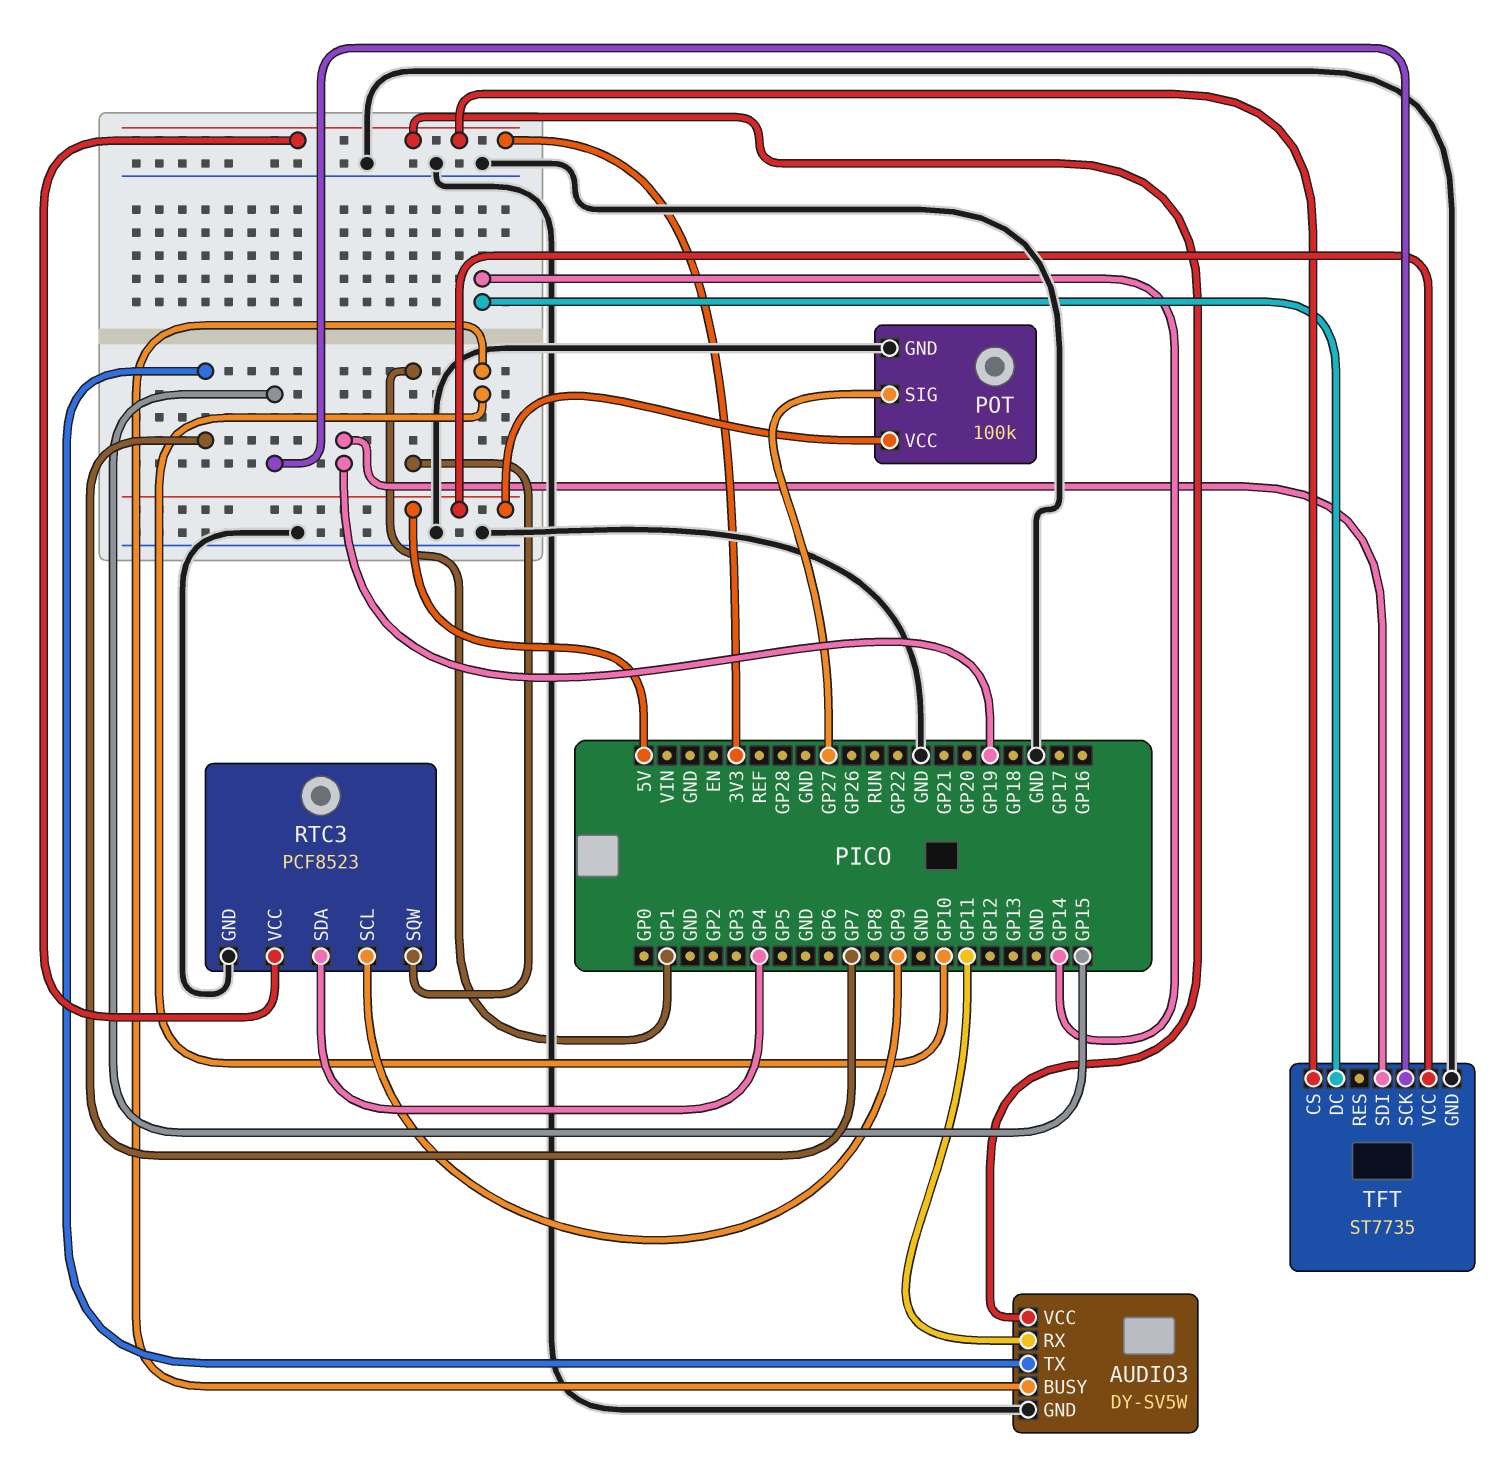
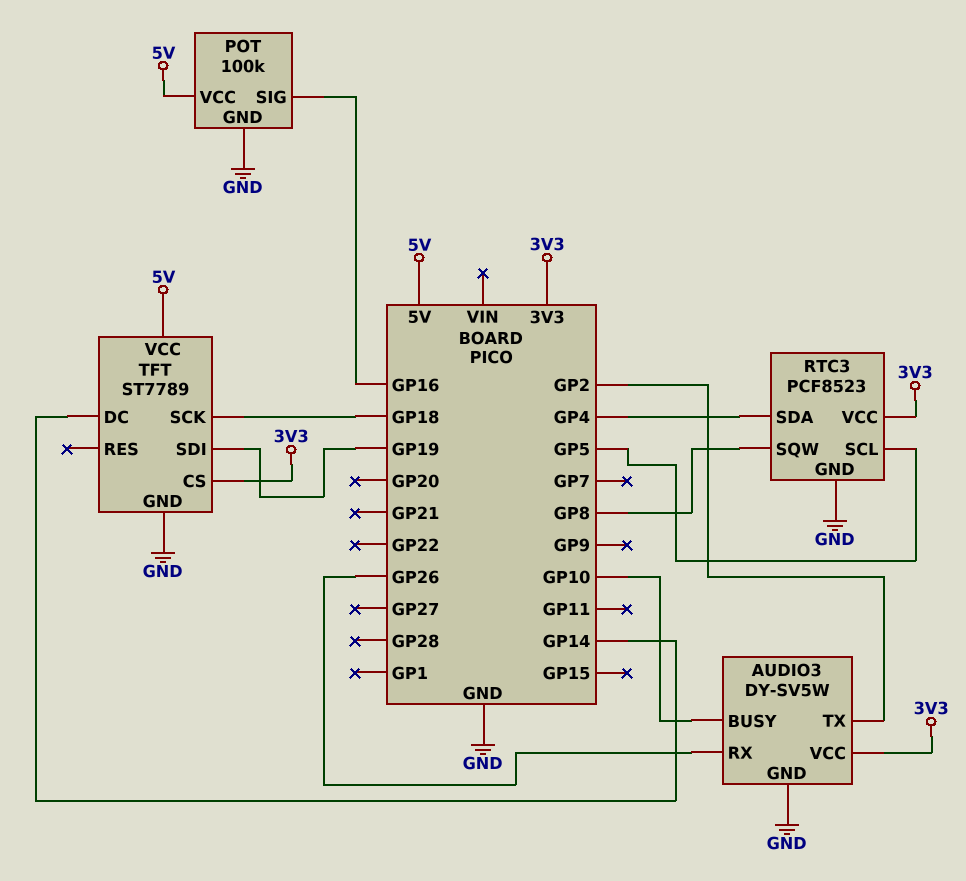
AUDIO3 pin RX: GP11 -> GP26
AUDIO3 pin TX: GP7 -> GP2
POT pin SIG: GP27 -> GP16
RTC3 pin SCL: GP9 -> GP5
RTC3 pin SQW: GP1 -> GP8
TFT: ST7735 -> ST7789
TFT pin SCK: GP15 -> GP18

